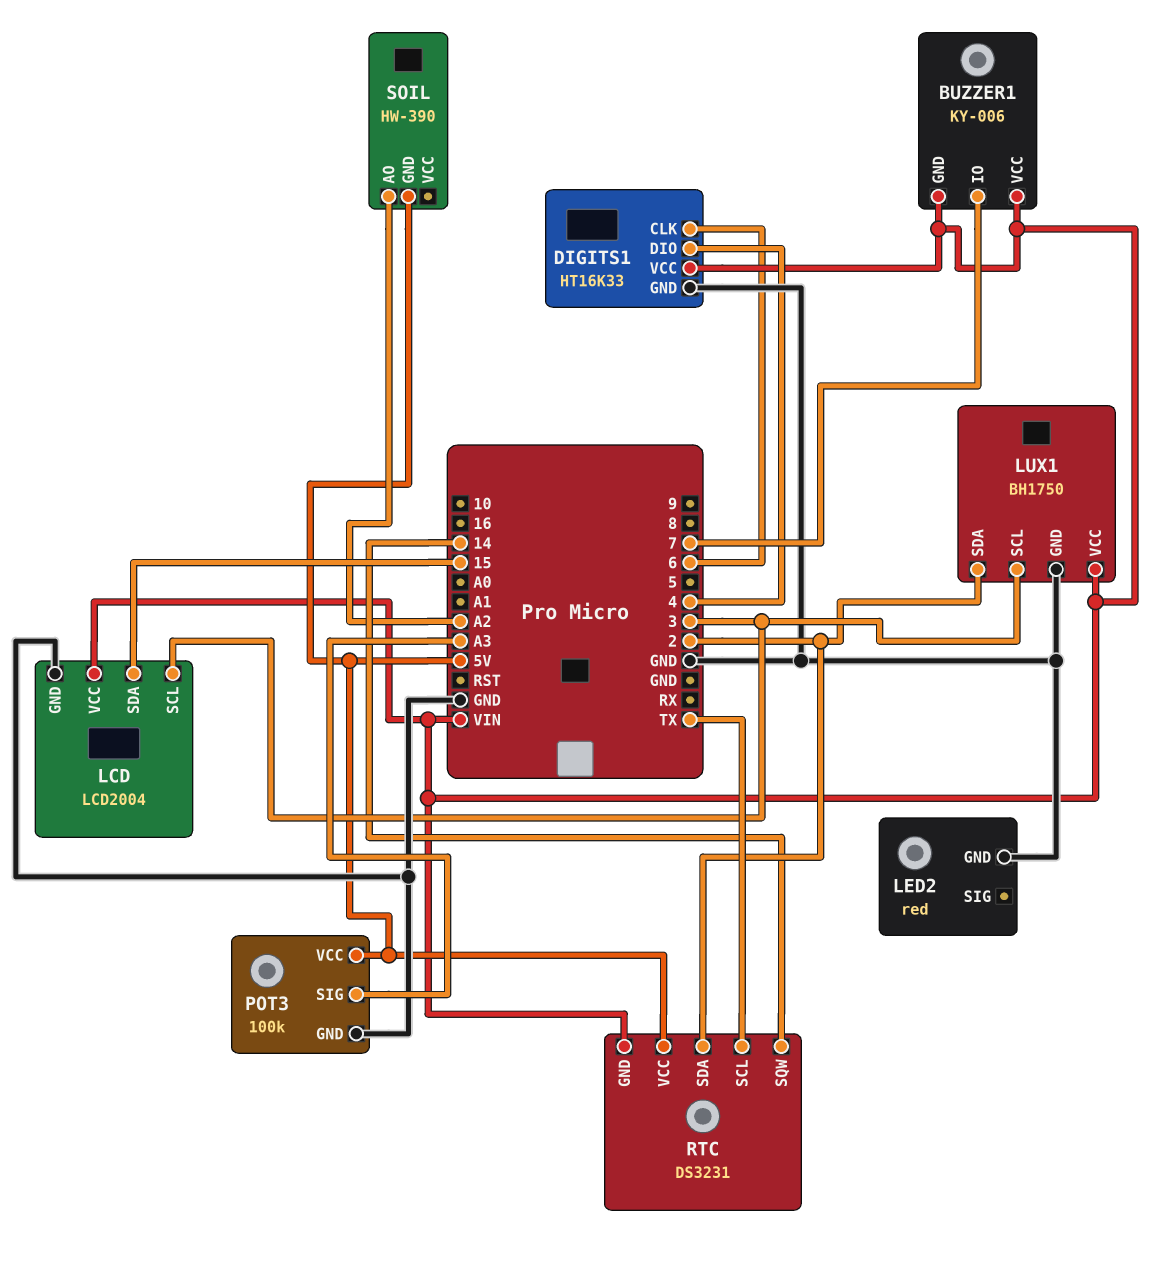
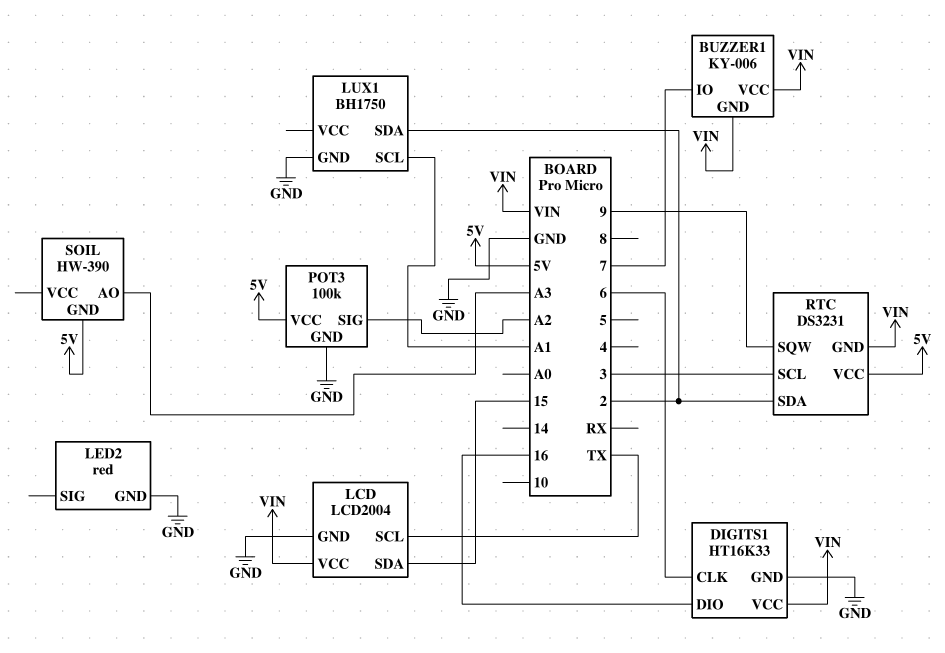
DIGITS1 pin DIO: 4 -> 16
LCD pin SCL: 3 -> TX
LUX1 pin SCL: 3 -> A1
LUX1 pin VCC: VIN -> none
POT3 pin SIG: A3 -> A2
RTC pin SCL: TX -> 3
RTC pin SQW: 14 -> 9
SOIL pin AO: A2 -> A3

